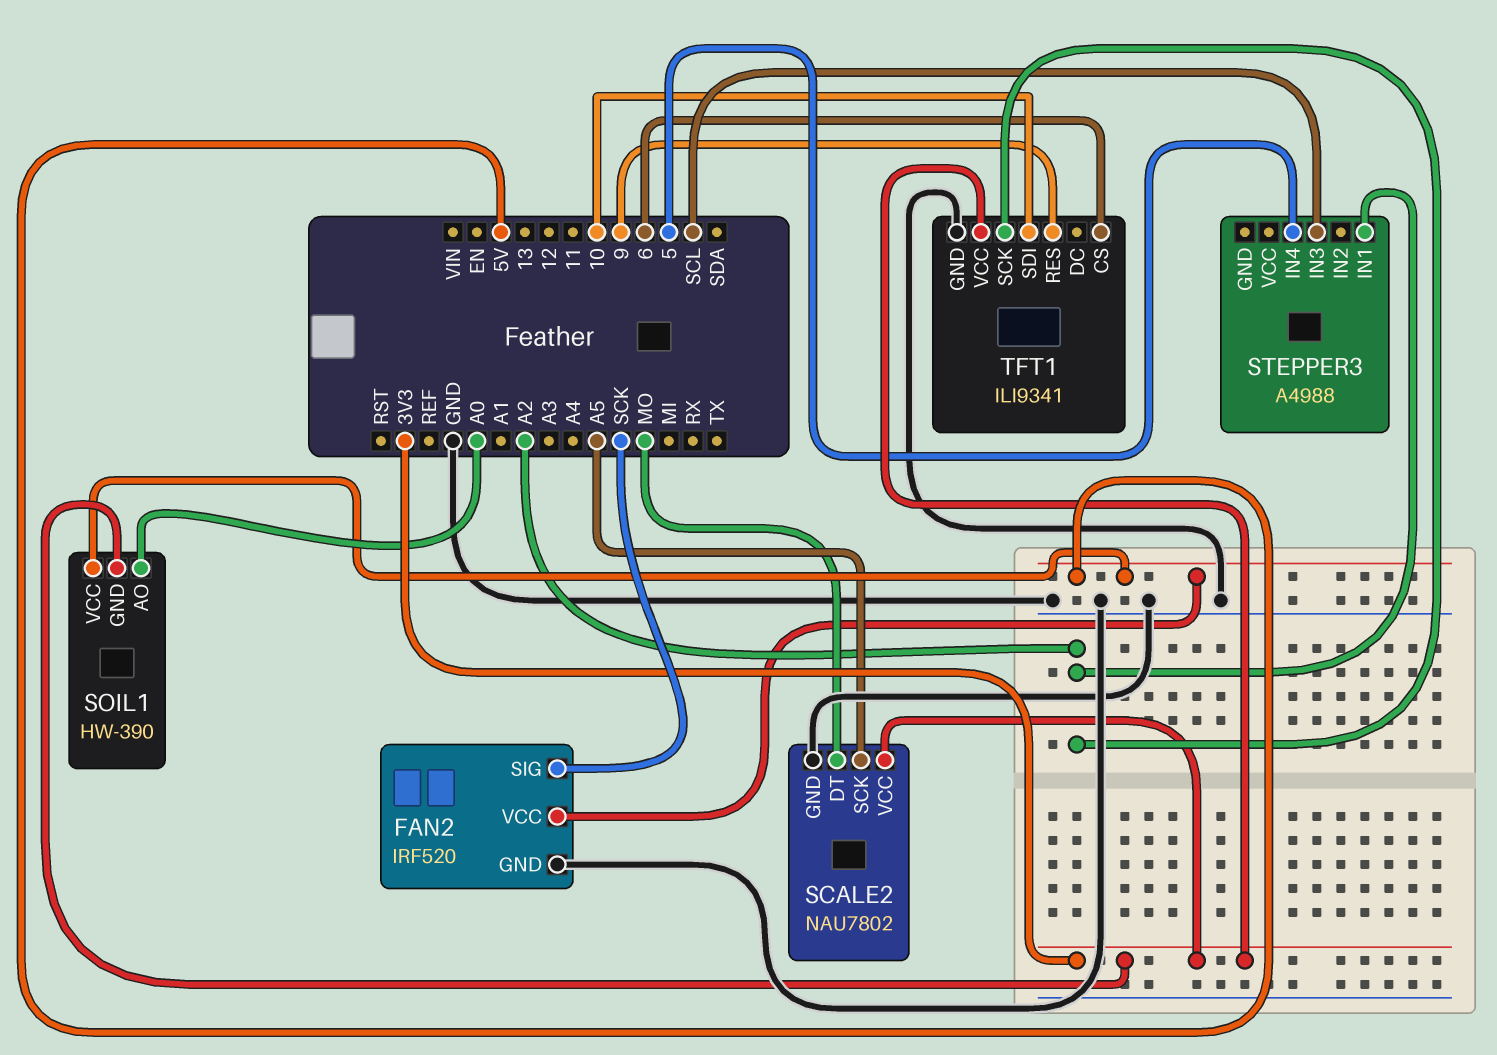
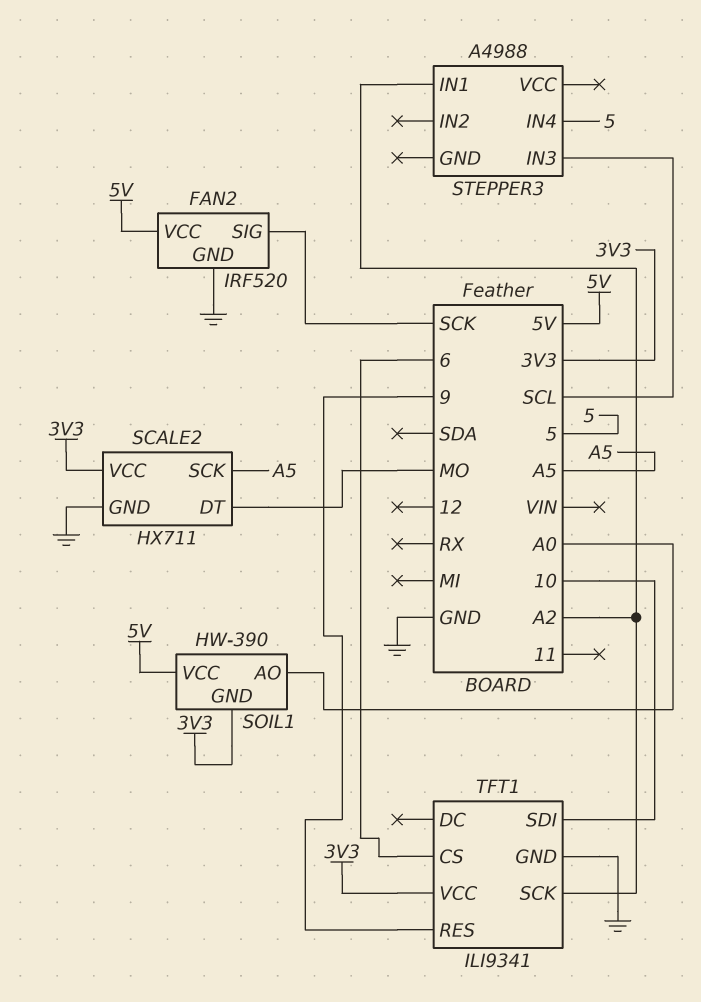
SCALE2: NAU7802 -> HX711

